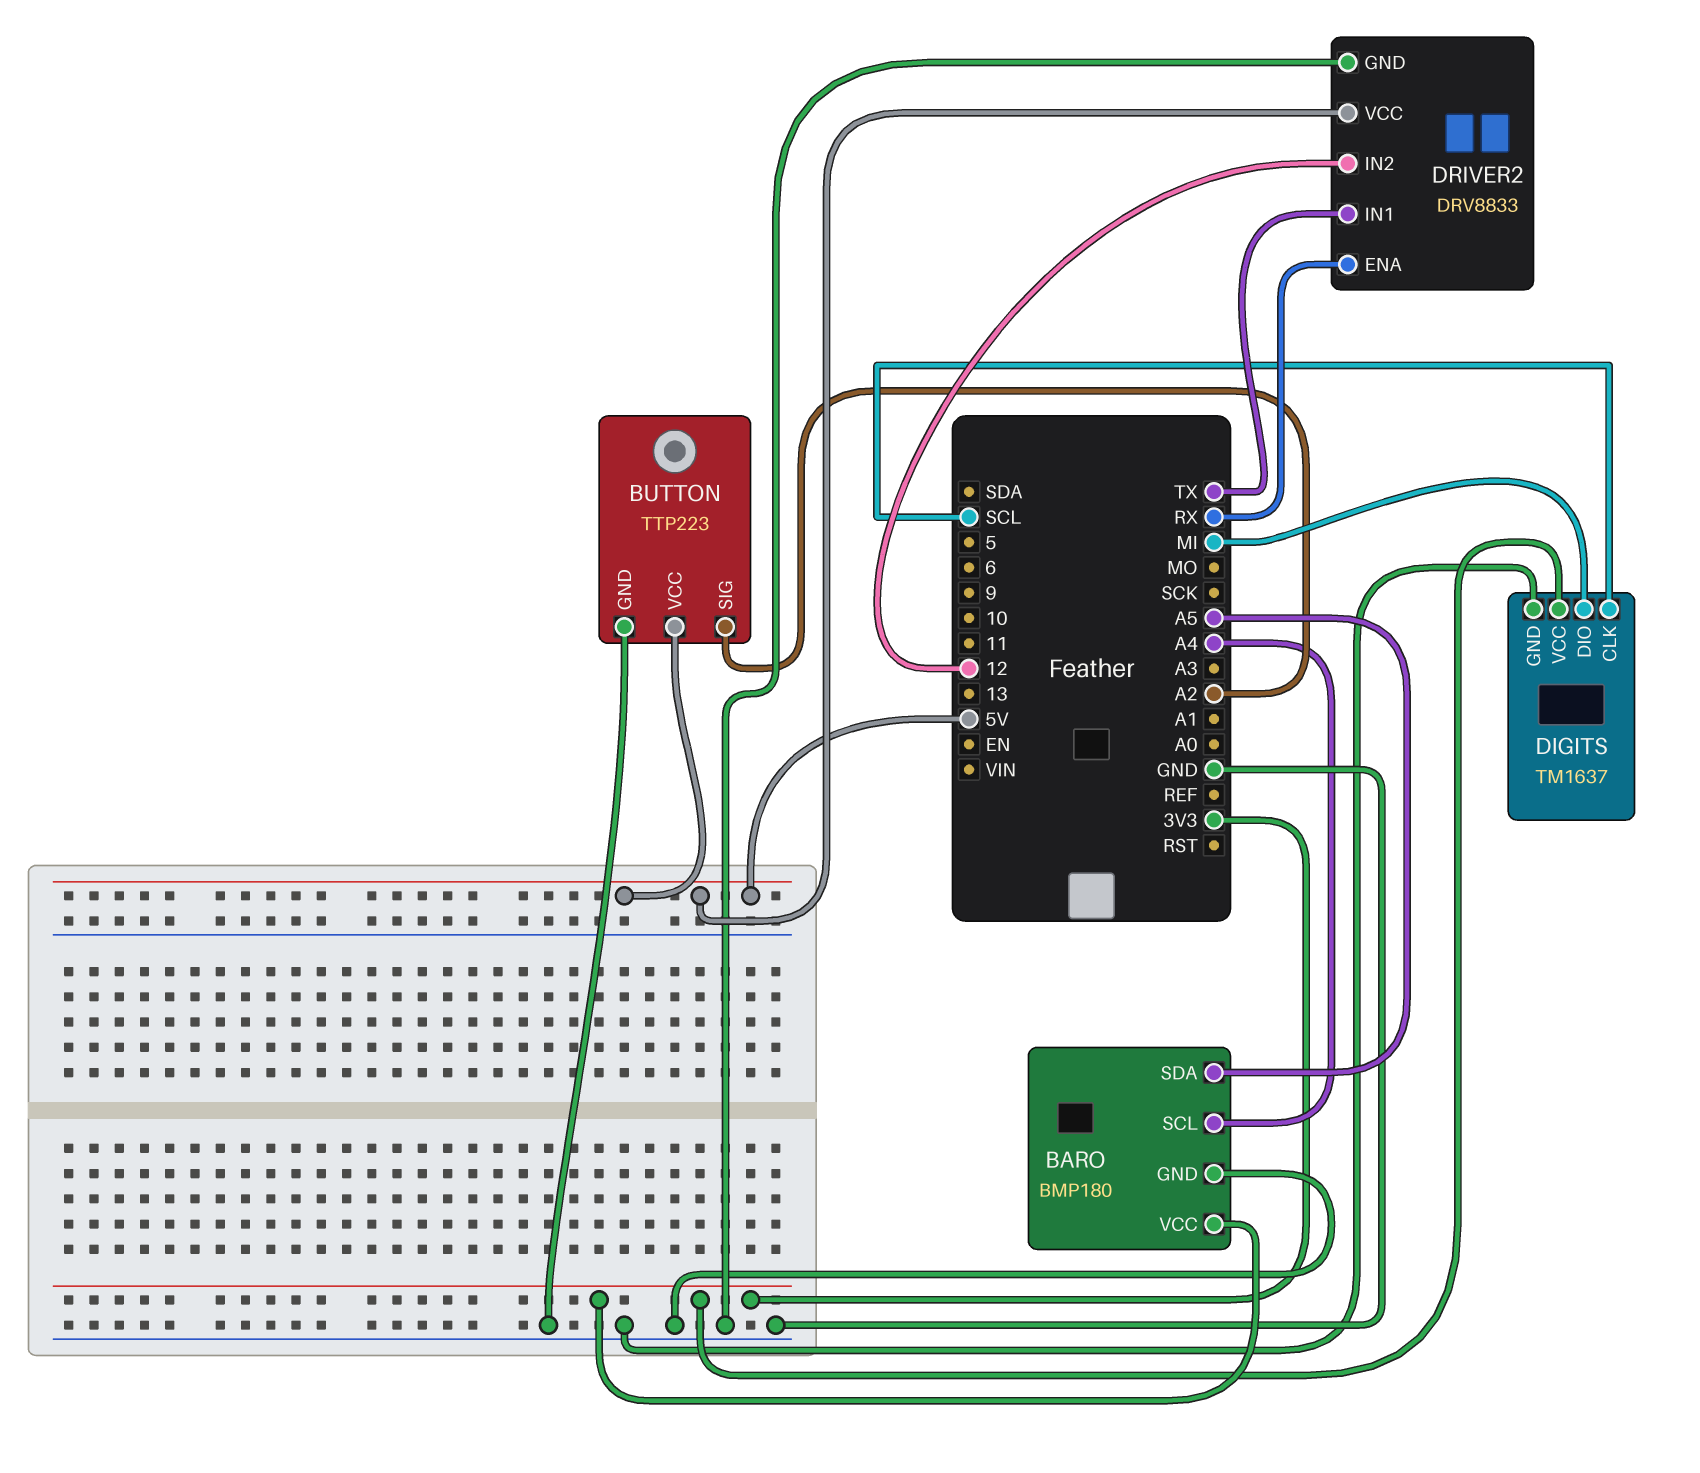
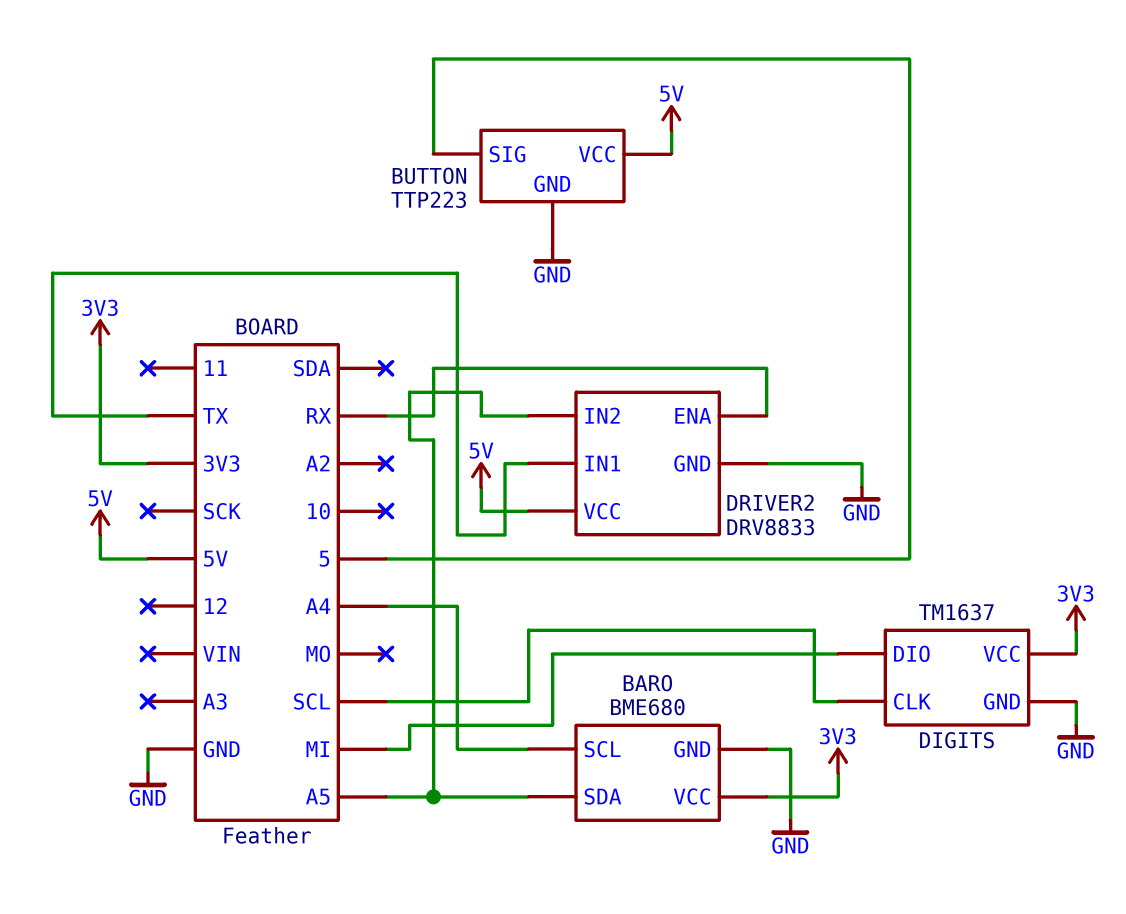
BARO: BMP180 -> BME680
BUTTON pin SIG: A2 -> 5
DRIVER2 pin IN2: 12 -> A5

